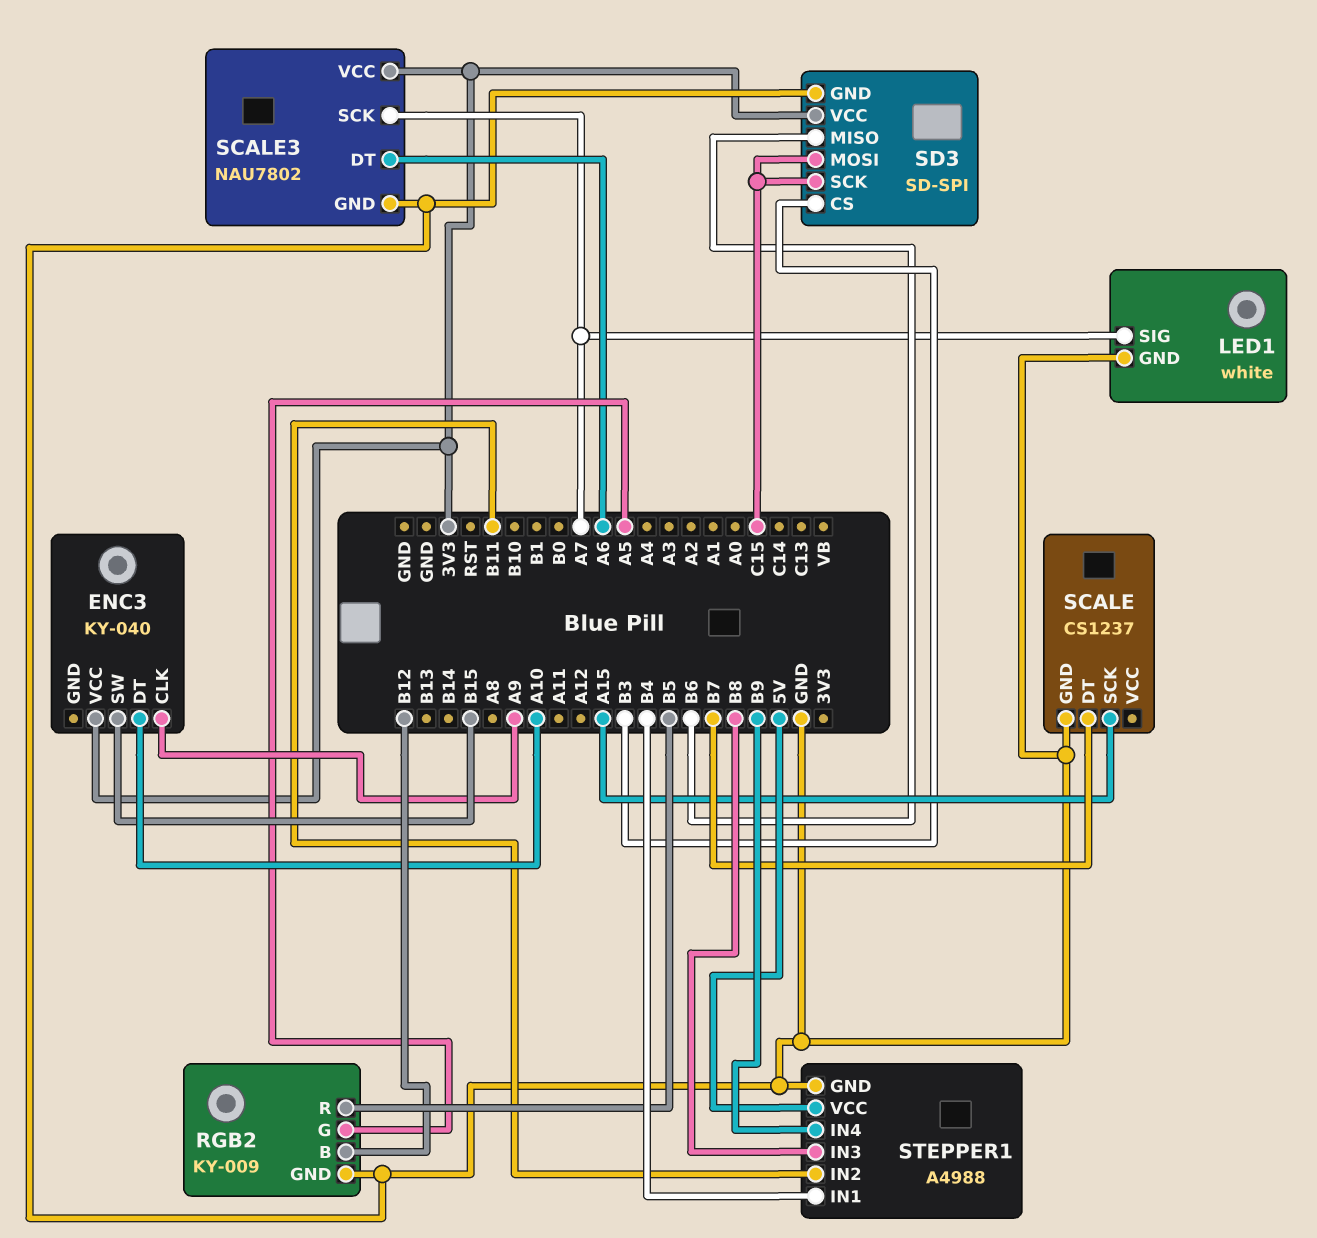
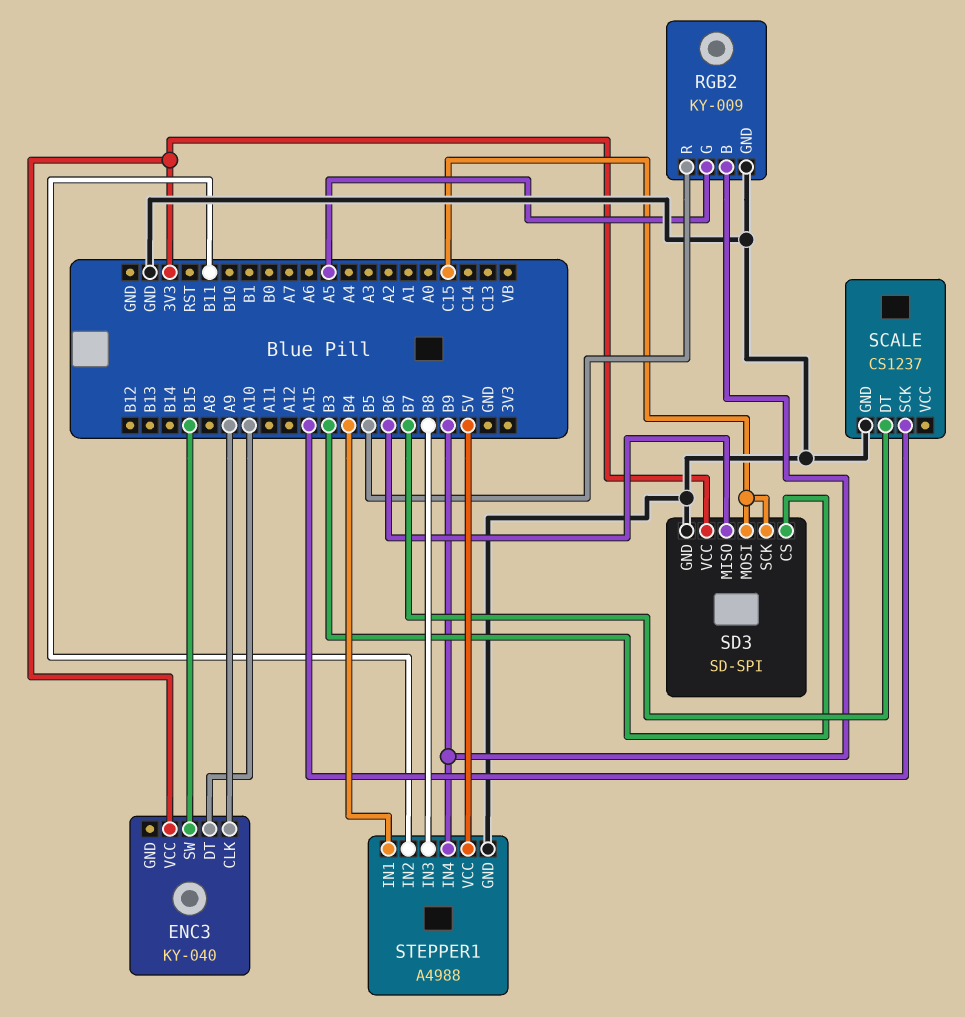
LED1: white -> none
LED1 pin GND: GND -> none
LED1 pin SIG: A7 -> none
RGB2 pin B: B12 -> B9
SCALE3: NAU7802 -> none
SCALE3 pin DT: A6 -> none
SCALE3 pin GND: GND -> none
SCALE3 pin SCK: A7 -> none
SCALE3 pin VCC: 3V3 -> none

